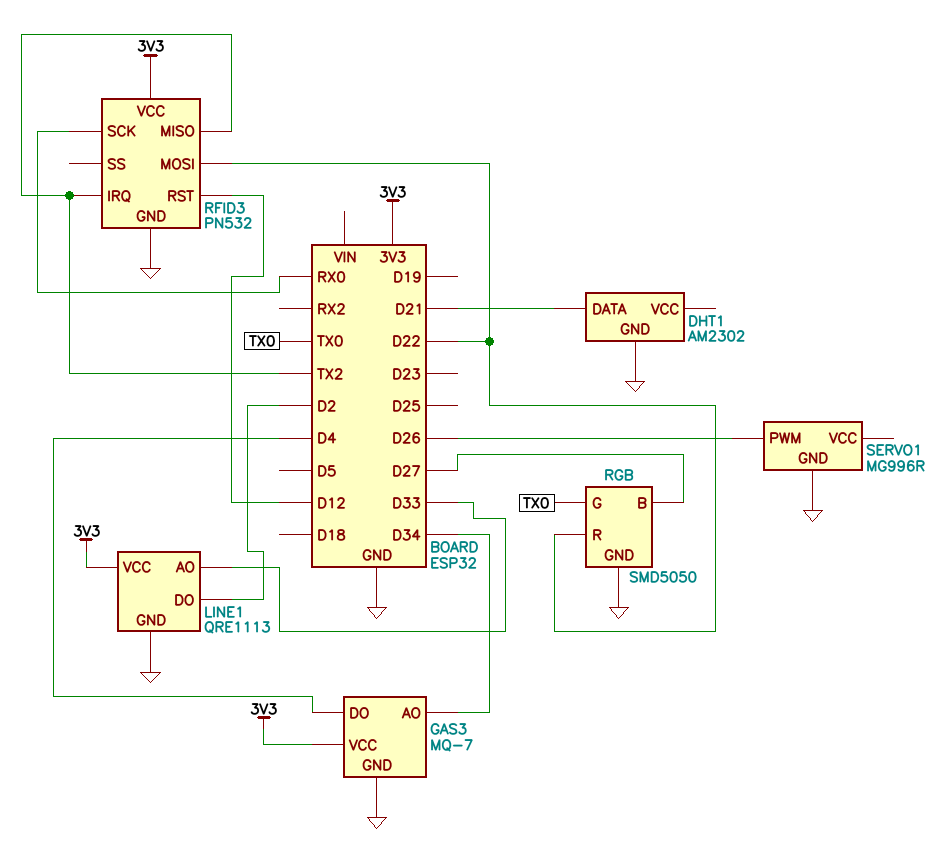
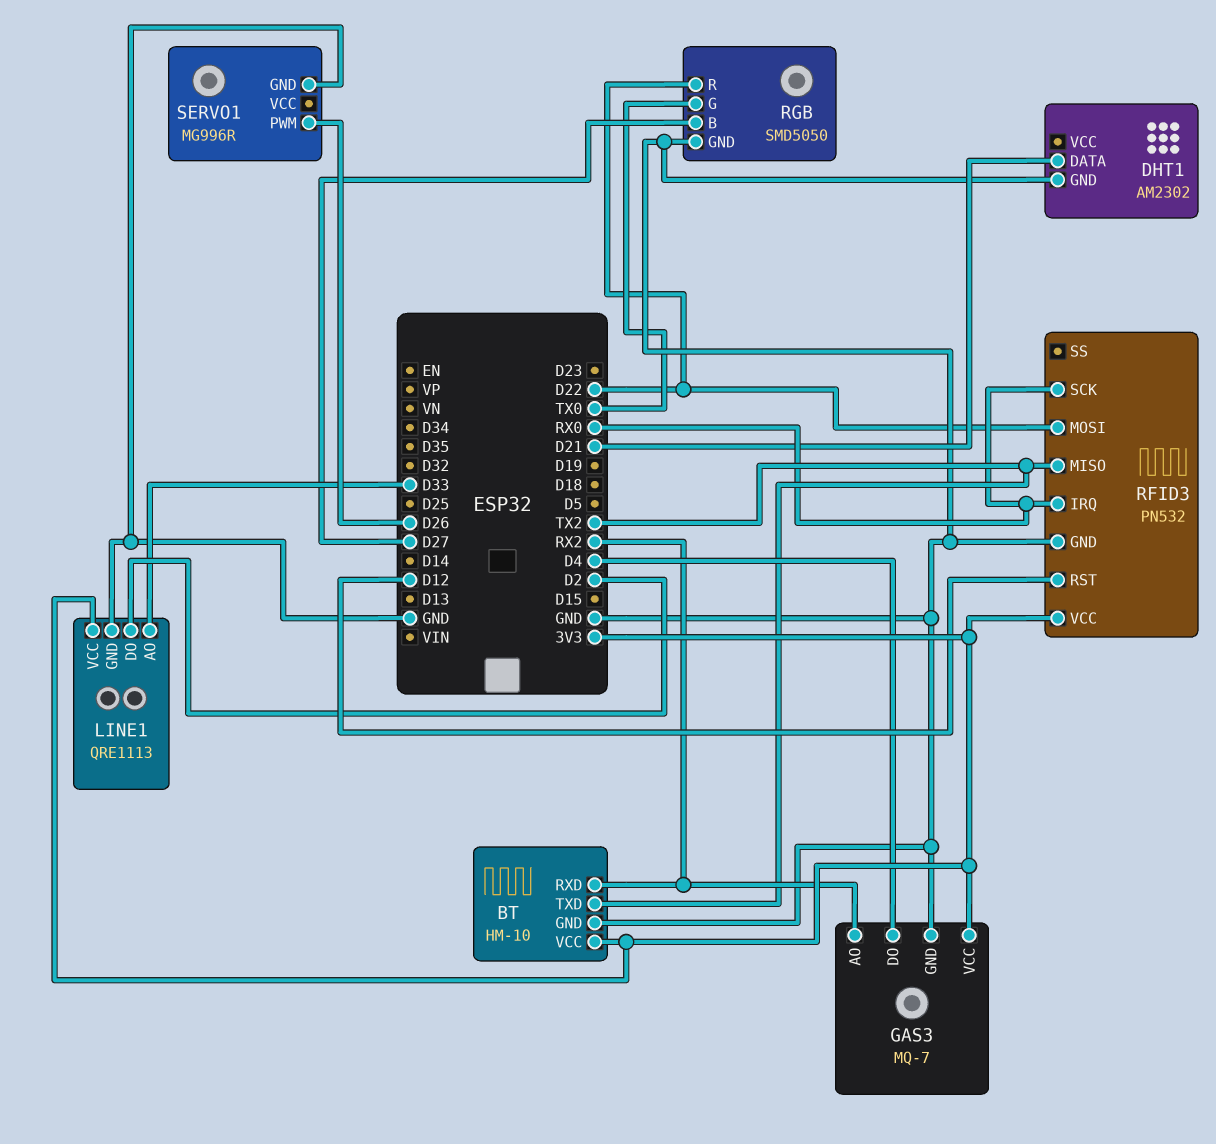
BT: none -> HM-10
BT pin GND: none -> GND
BT pin RXD: none -> RX2
BT pin TXD: none -> TX2
BT pin VCC: none -> 3V3
GAS3 pin AO: D34 -> RX2
RFID3 pin IRQ: TX2 -> RX0

